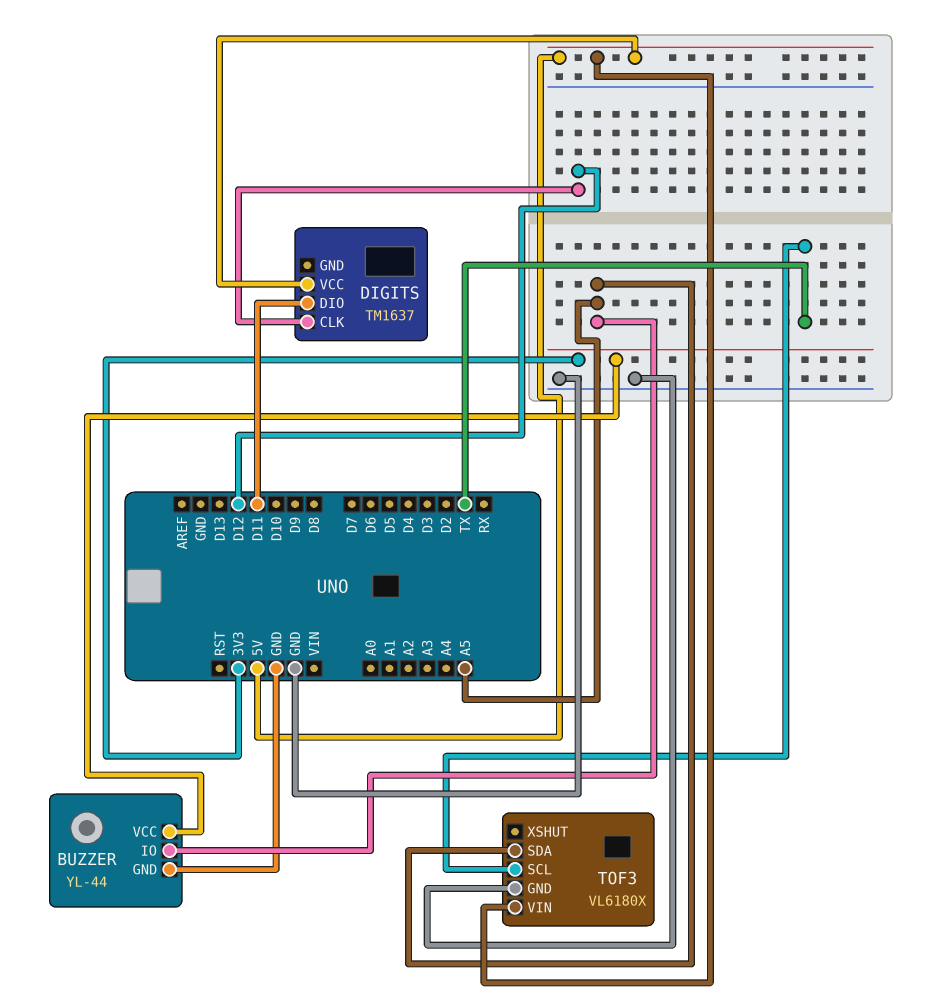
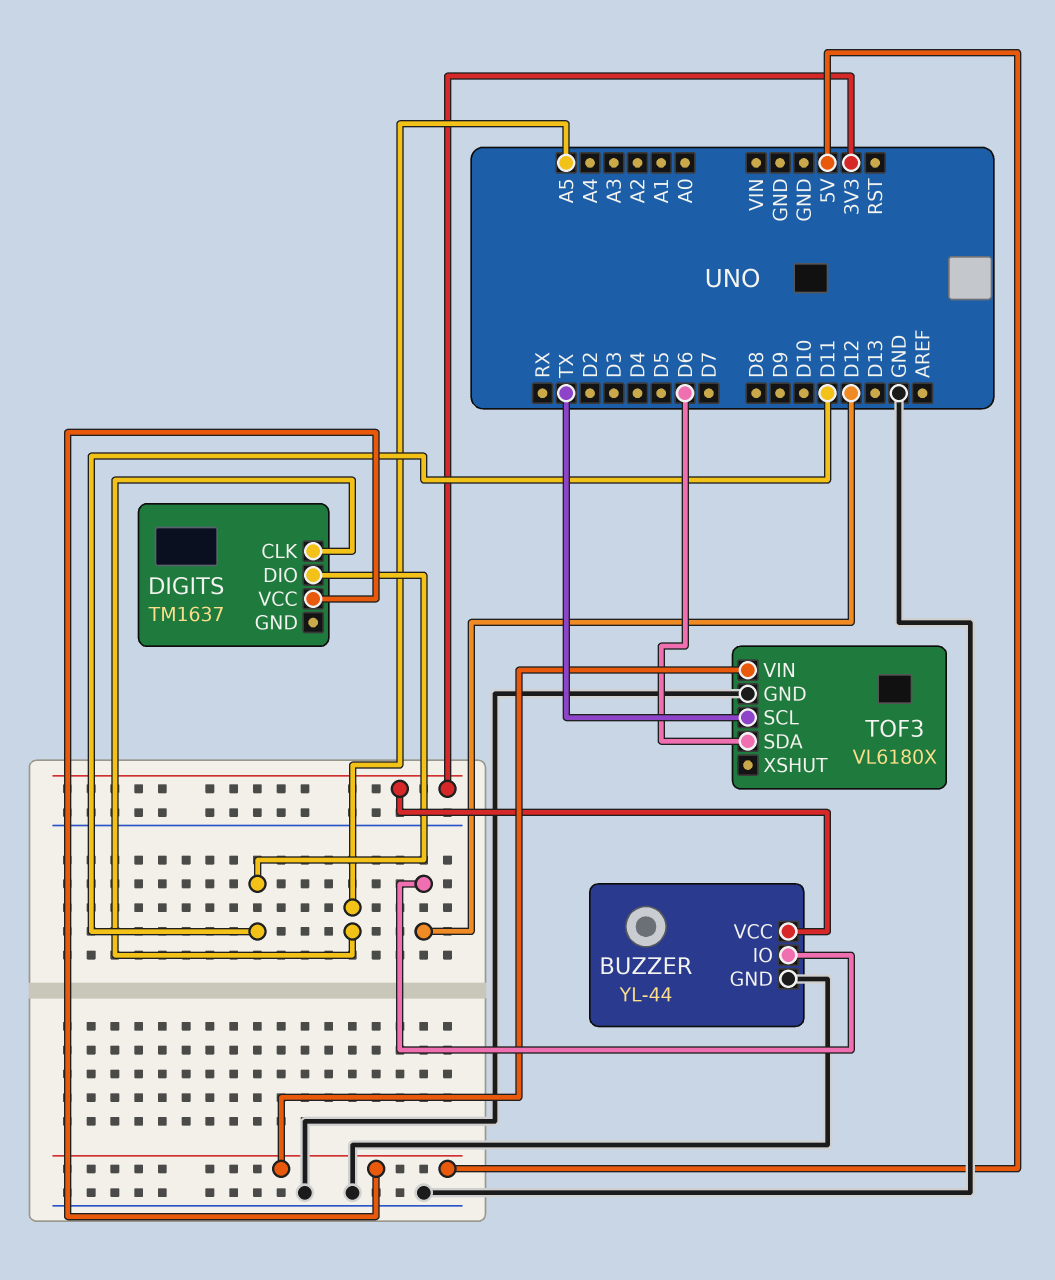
BUZZER pin IO: A5 -> D12
DIGITS pin CLK: D12 -> A5
TOF3 pin SDA: A5 -> D6

